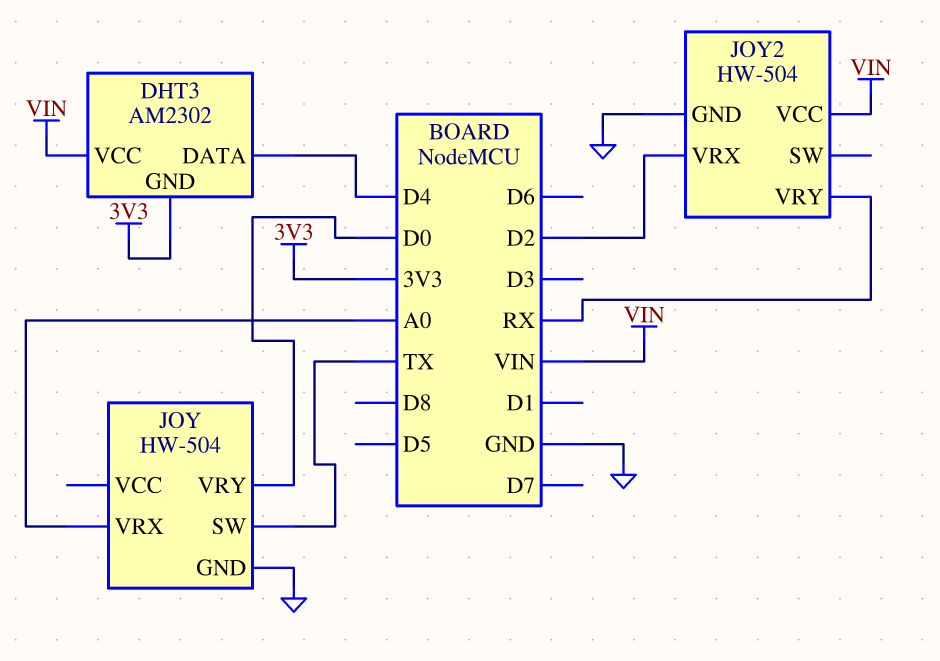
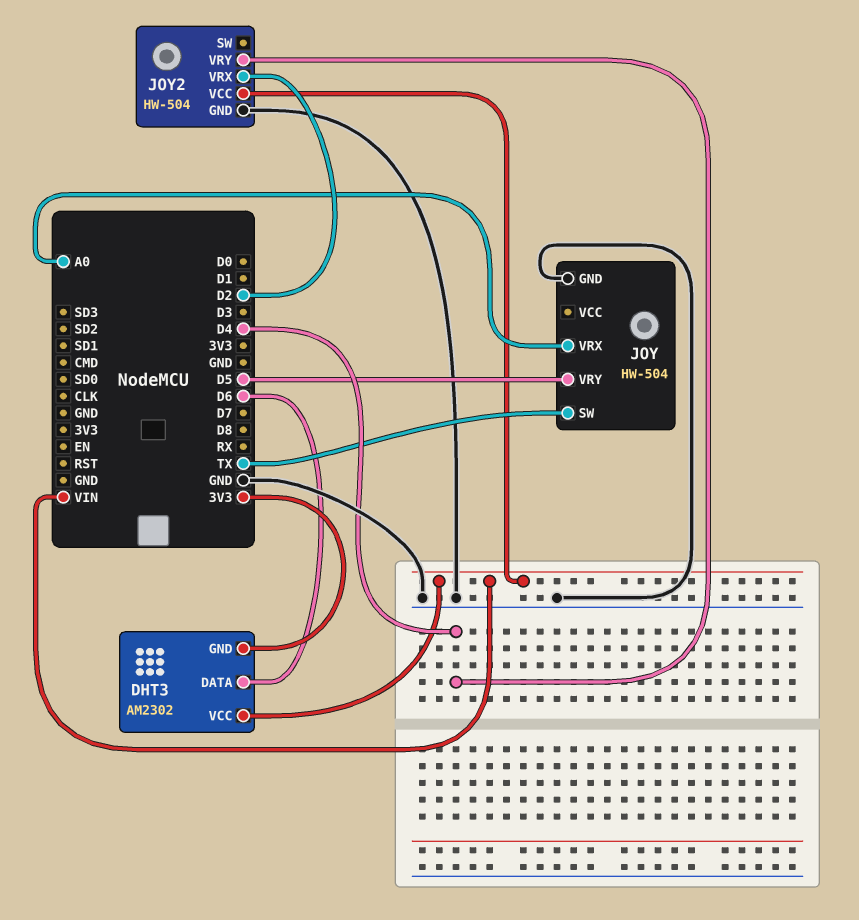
DHT3 pin DATA: D4 -> D6
JOY pin VRY: D0 -> D5
JOY2 pin VRY: RX -> D4

